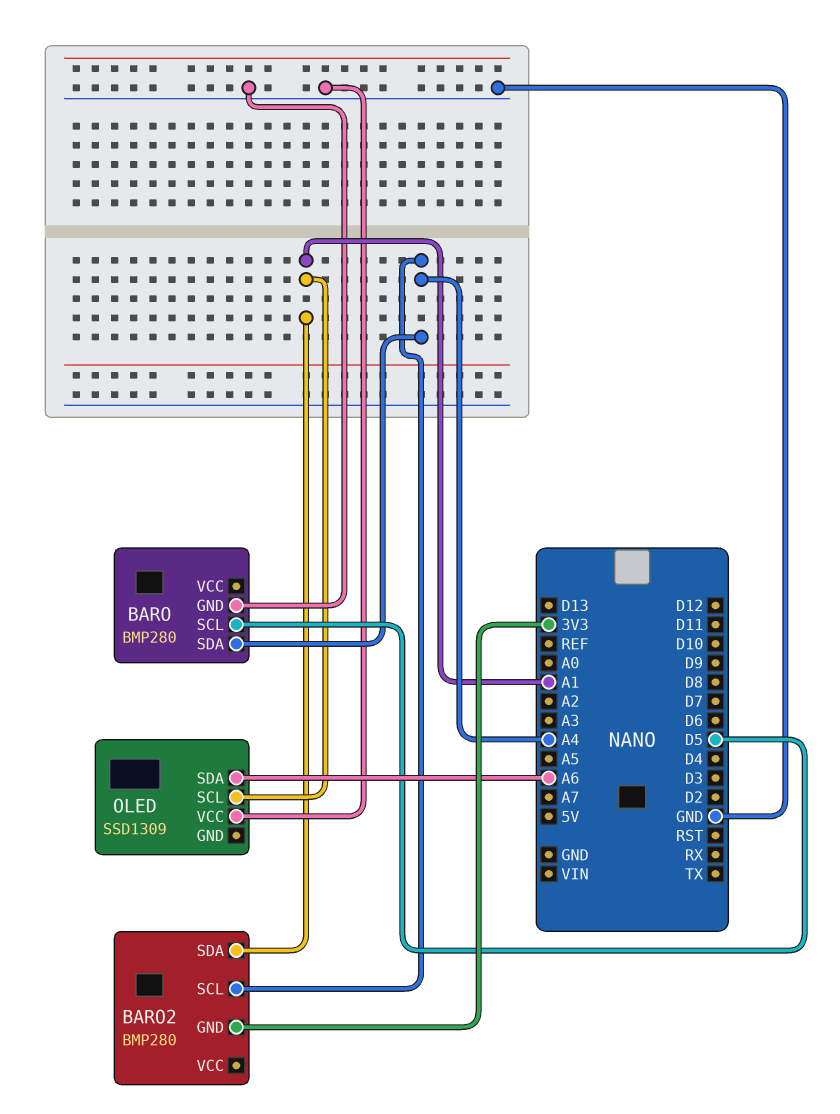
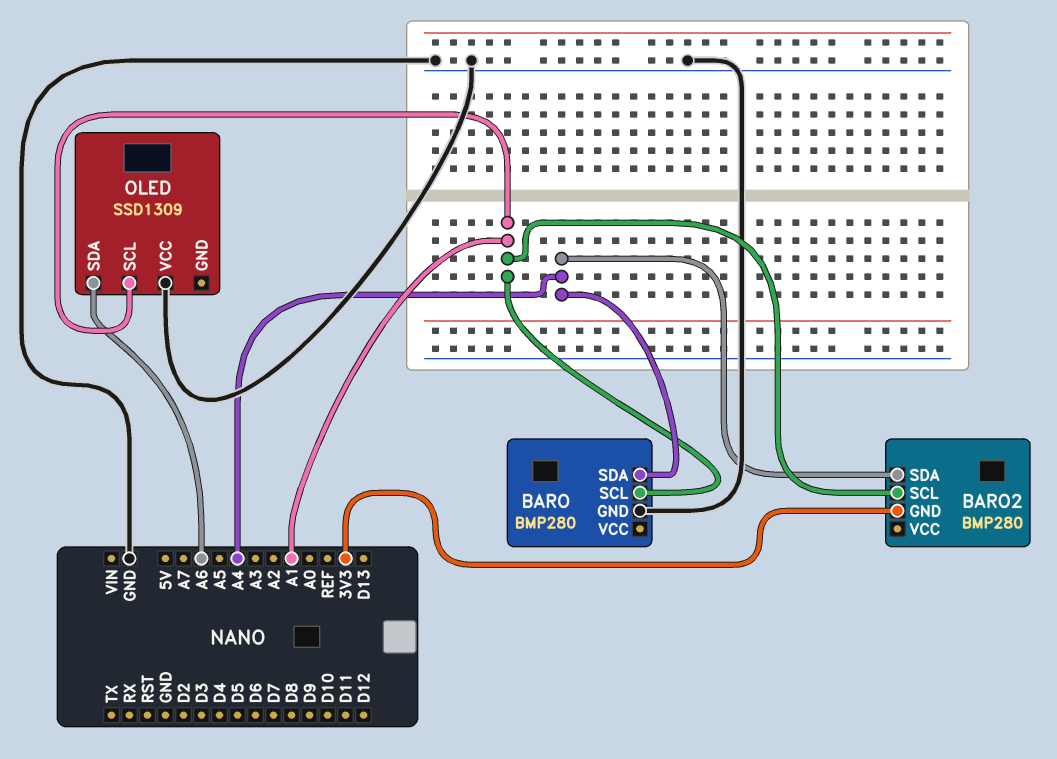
BARO pin SCL: D5 -> A1
BARO2 pin SCL: A4 -> A1
BARO2 pin SDA: A1 -> A4

